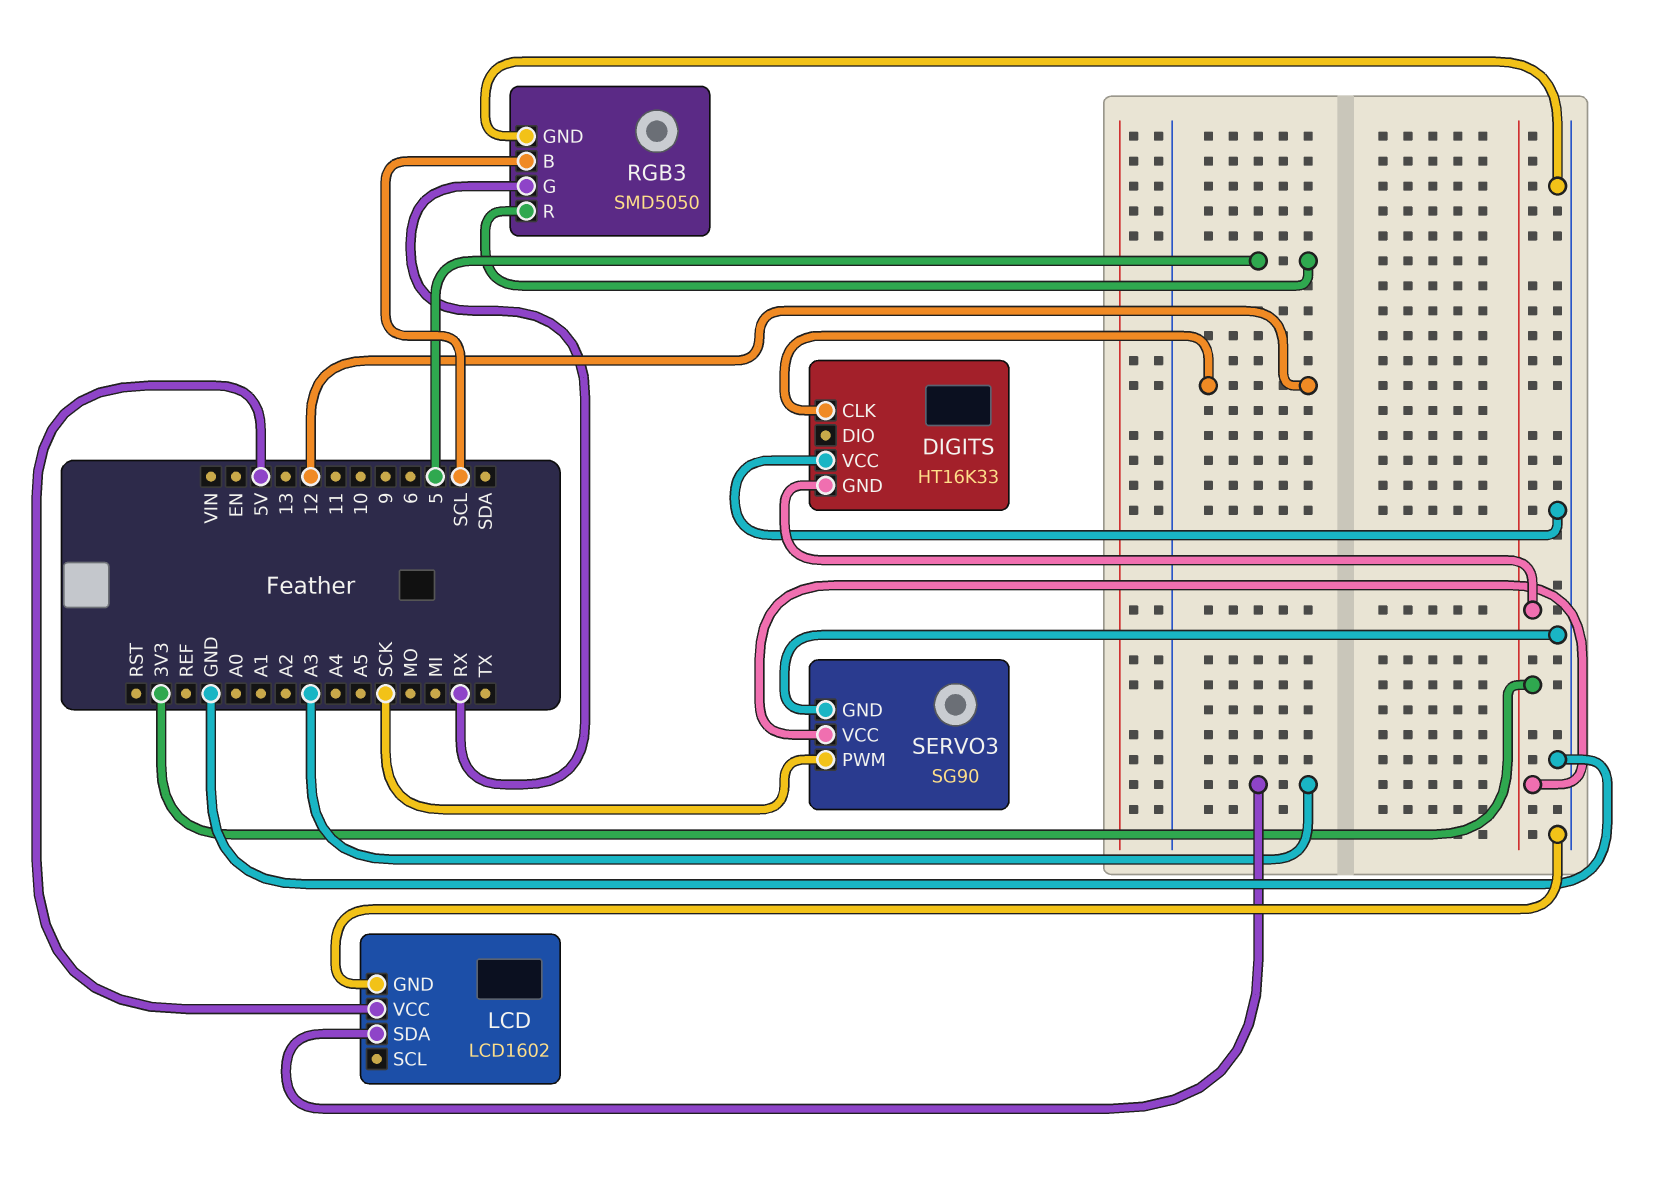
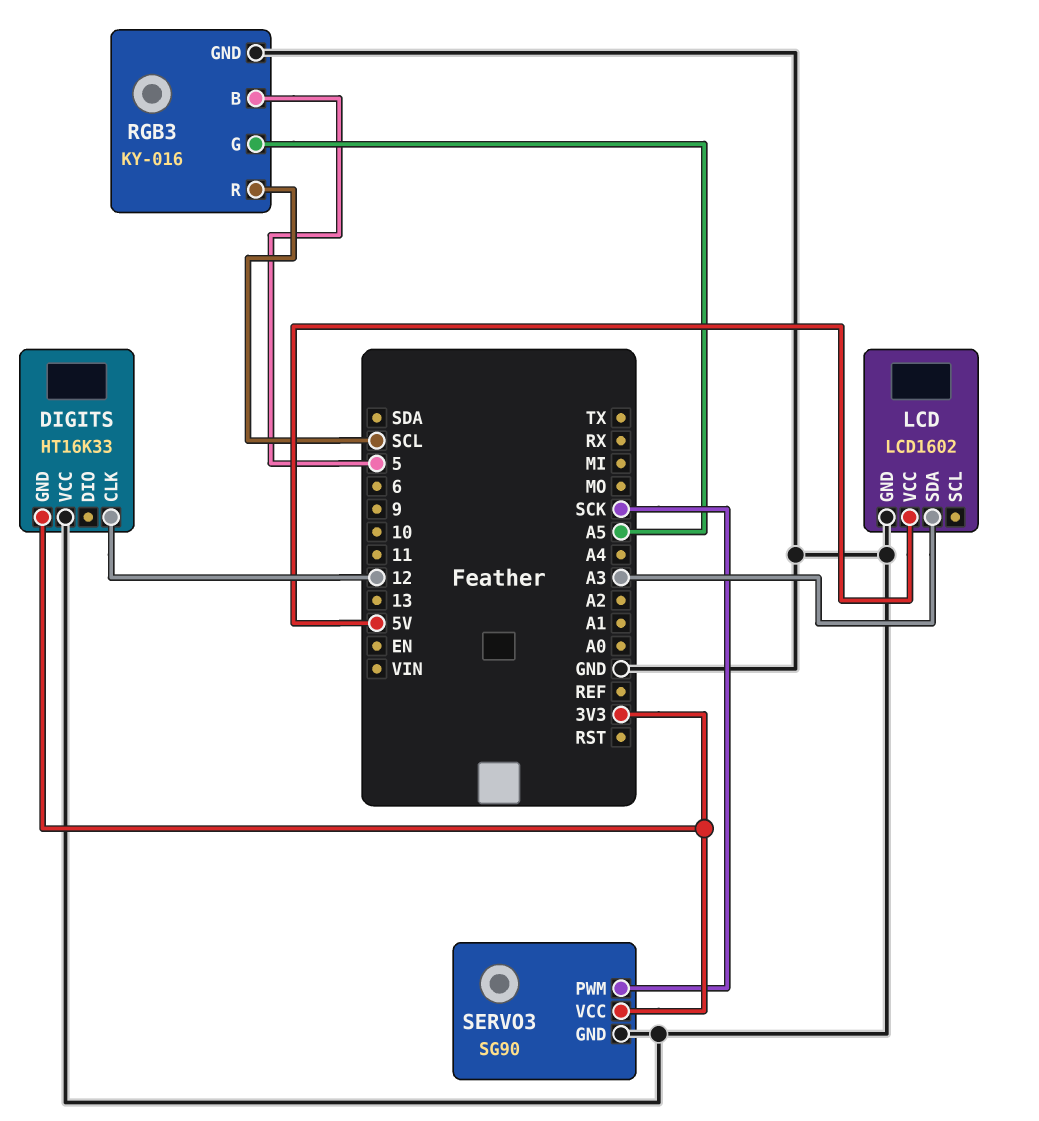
RGB3: SMD5050 -> KY-016
RGB3 pin B: SCL -> 5
RGB3 pin G: RX -> A5
RGB3 pin R: 5 -> SCL

